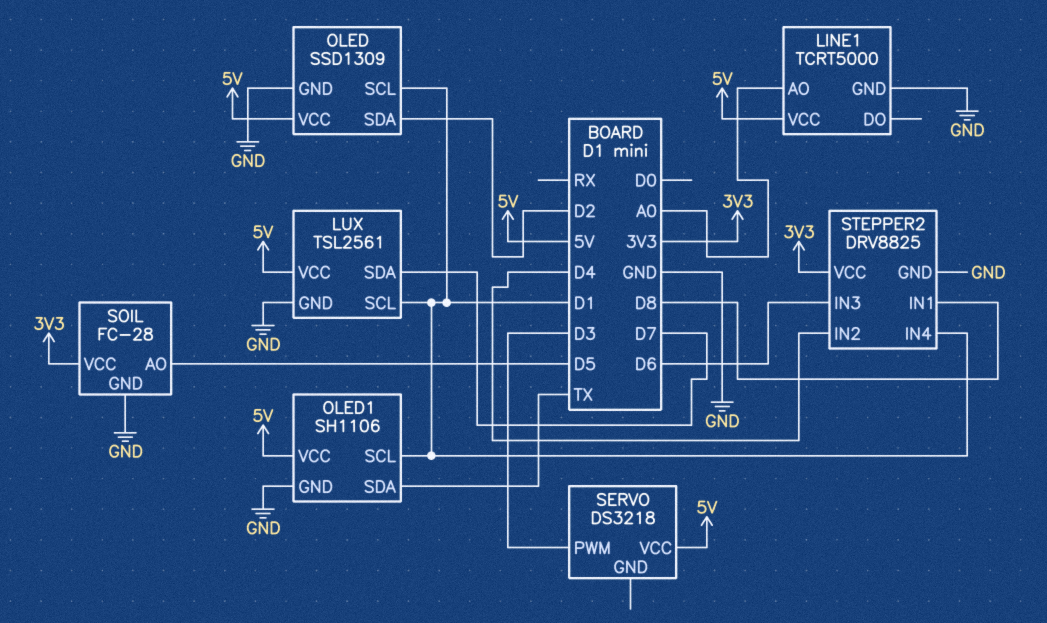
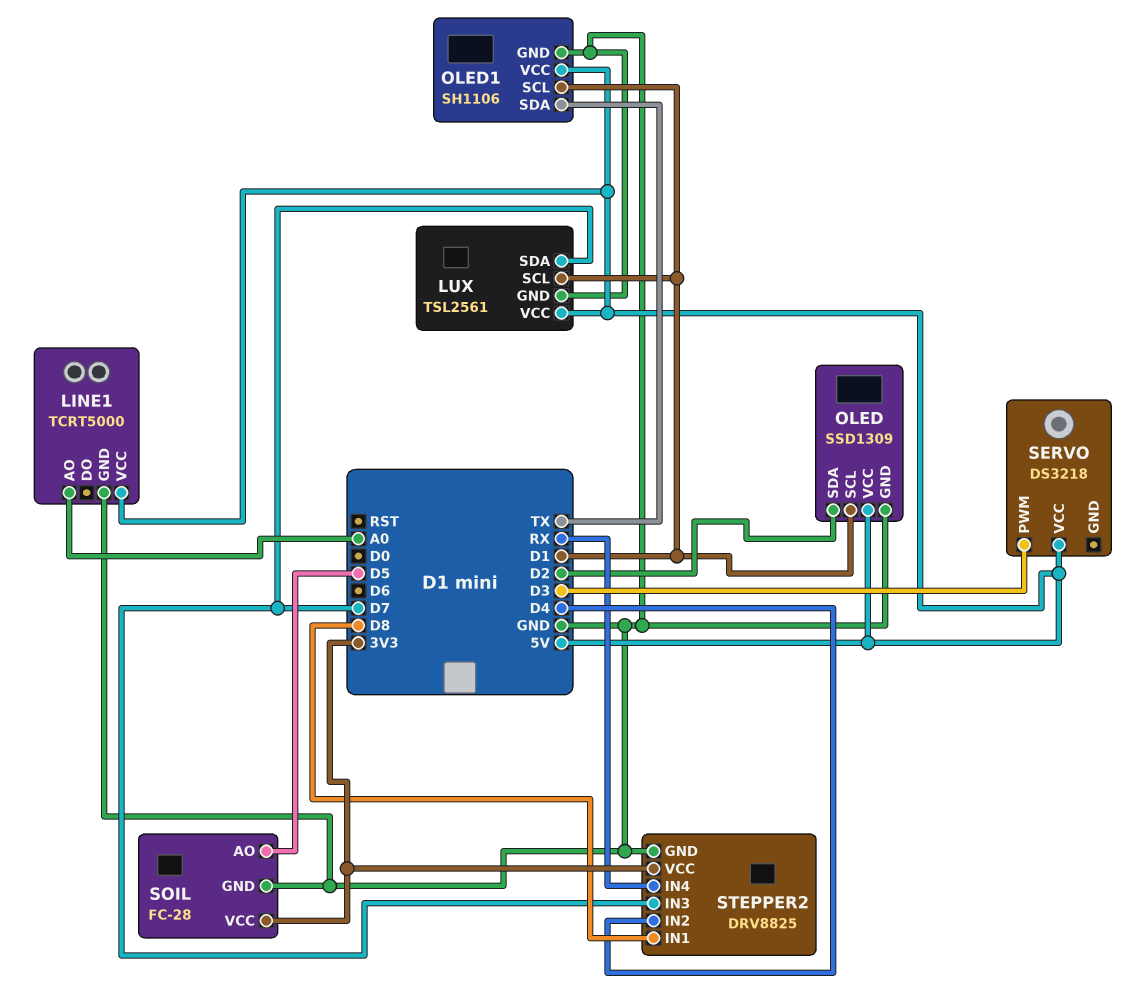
STEPPER2 pin IN3: D6 -> D7
STEPPER2 pin IN4: D1 -> RX

